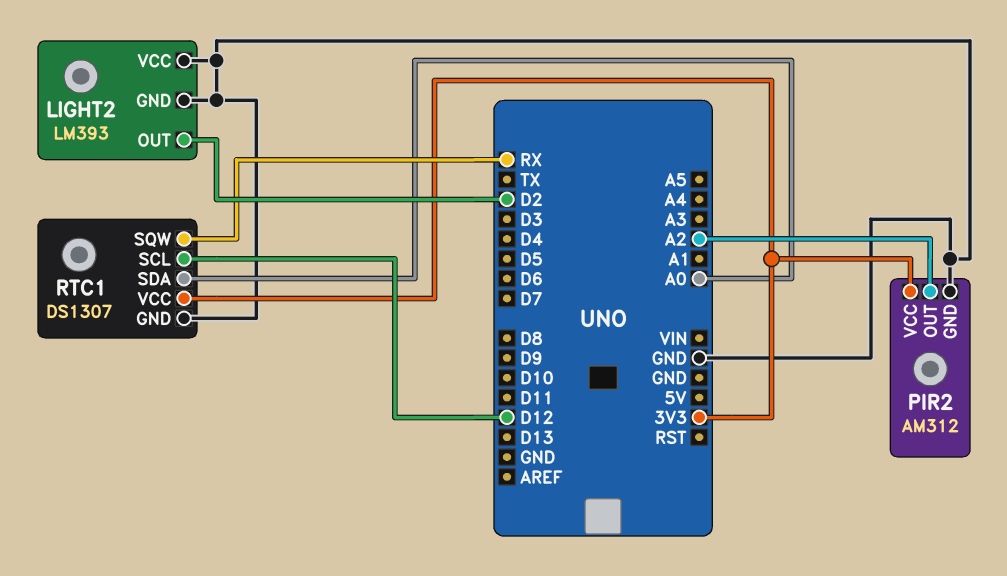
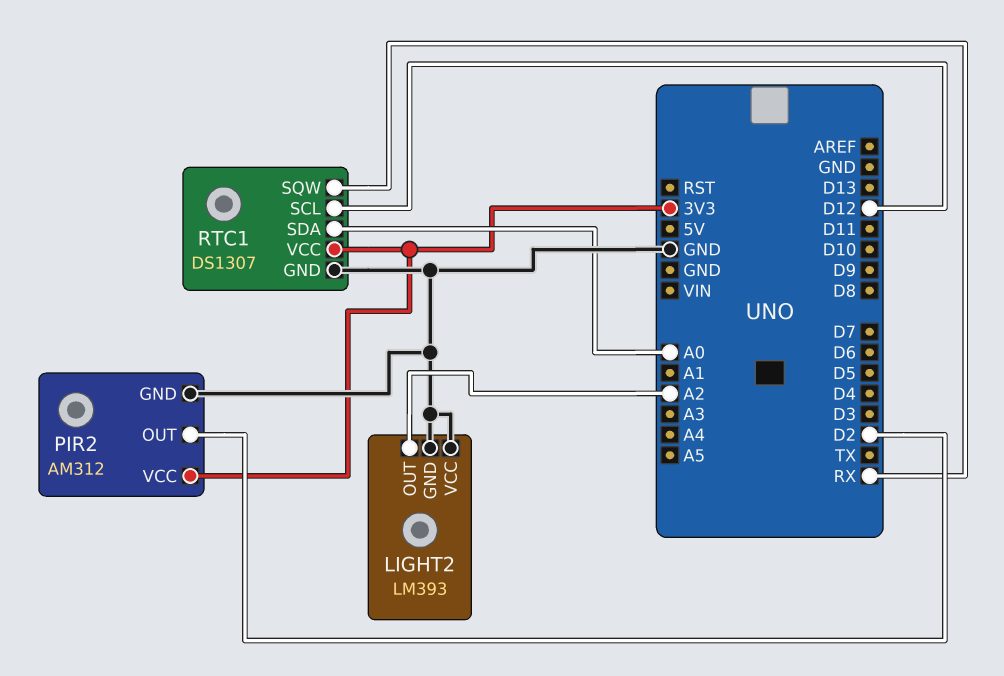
LIGHT2 pin OUT: D2 -> A2
PIR2 pin OUT: A2 -> D2

